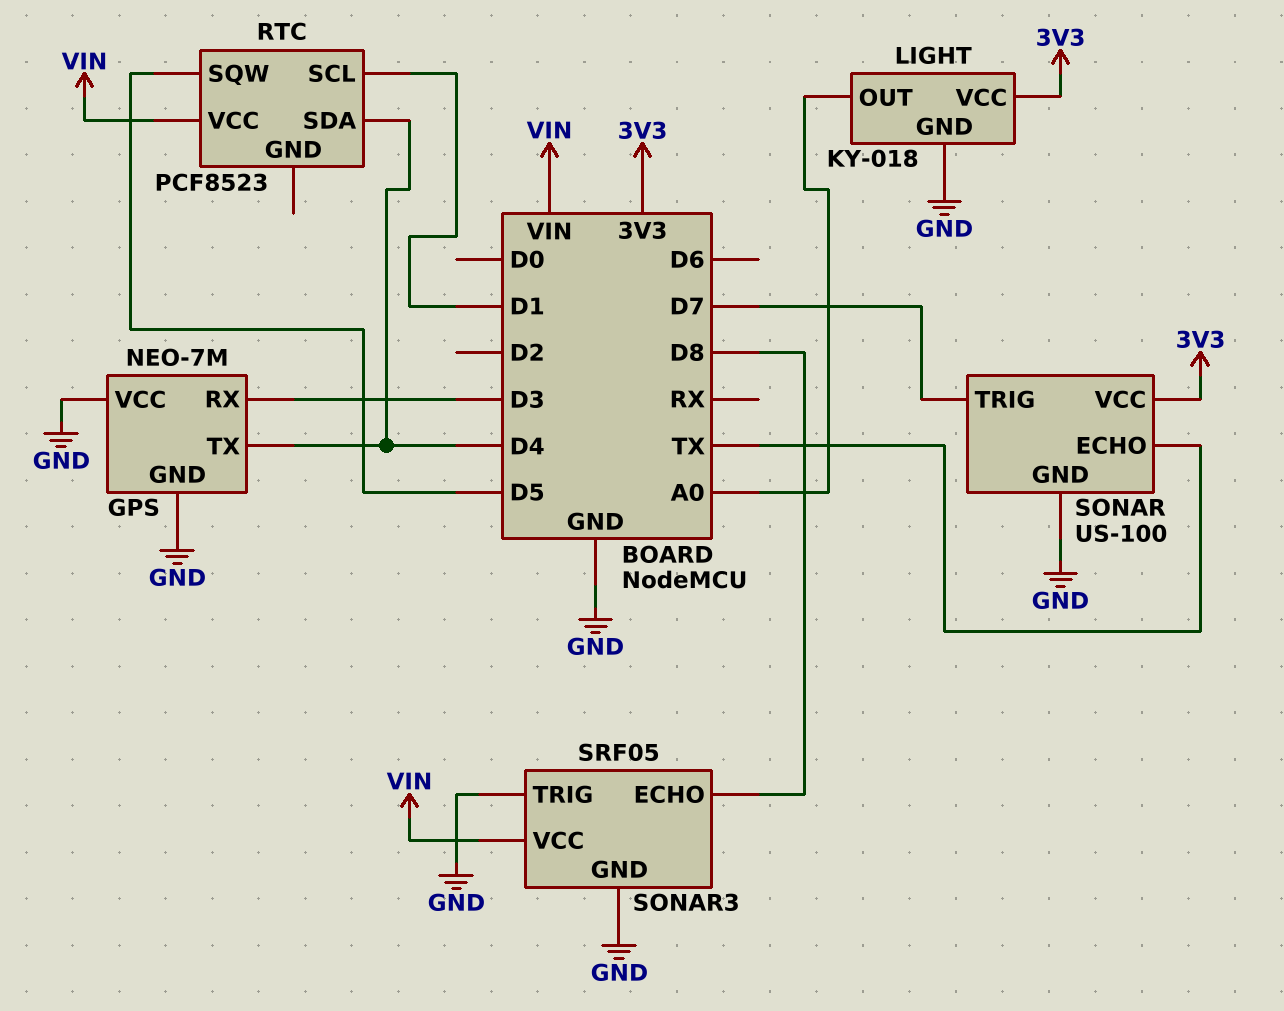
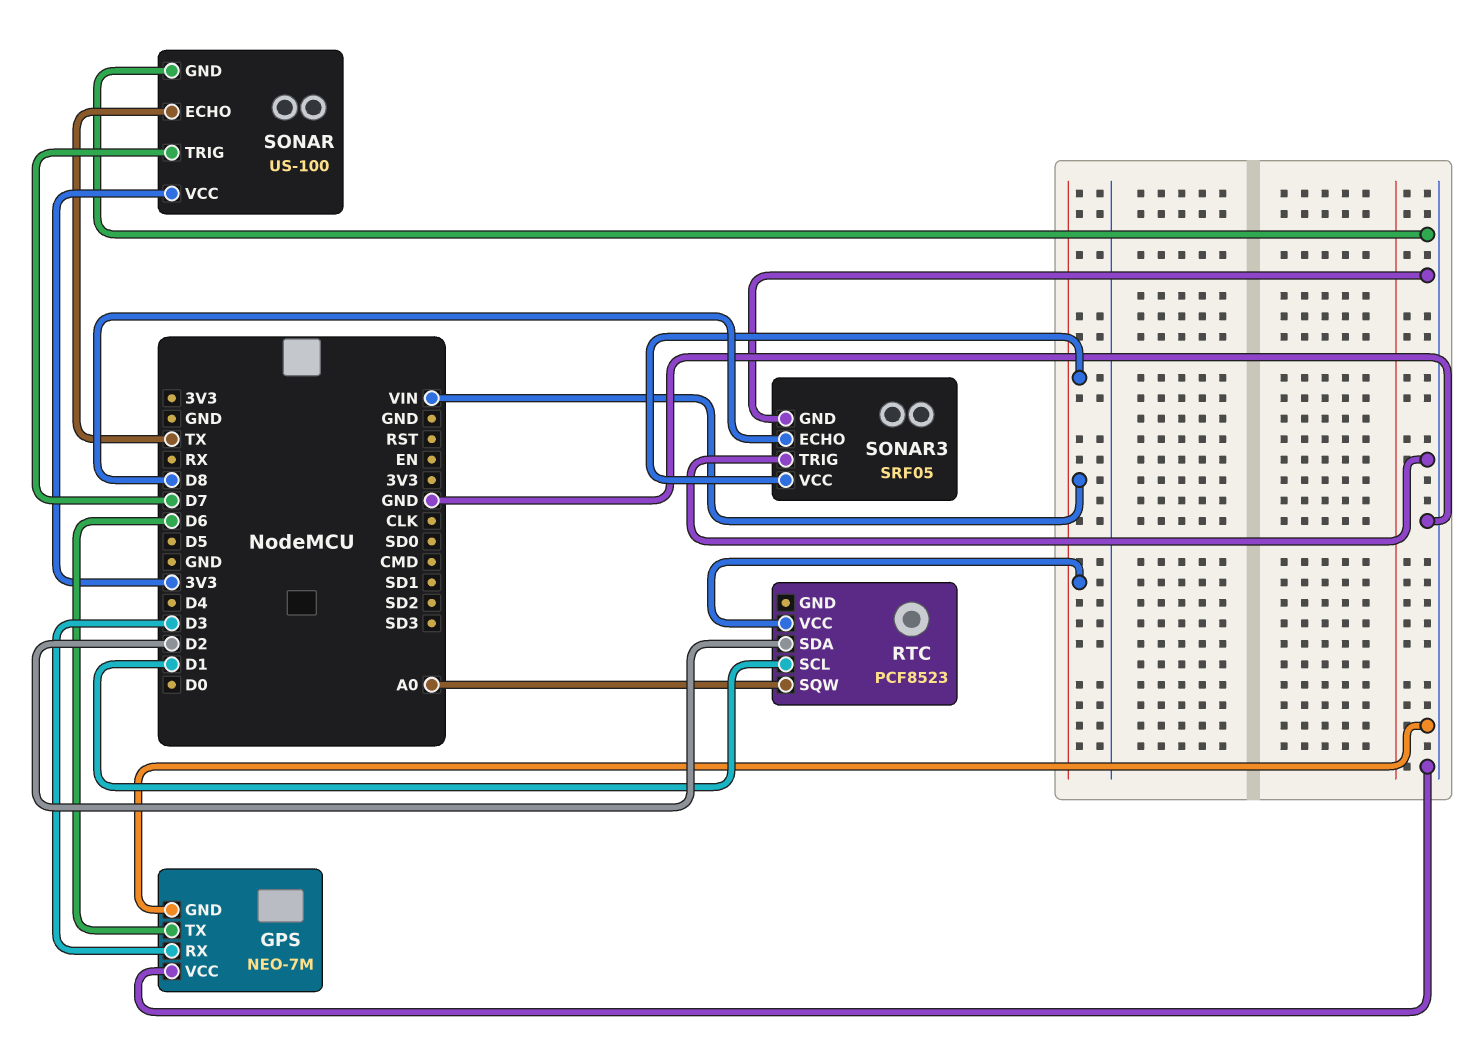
GPS pin TX: D4 -> D6
LIGHT: KY-018 -> none
LIGHT pin GND: GND -> none
LIGHT pin OUT: A0 -> none
LIGHT pin VCC: 3V3 -> none
RTC pin SDA: D4 -> D2
RTC pin SQW: D5 -> A0

